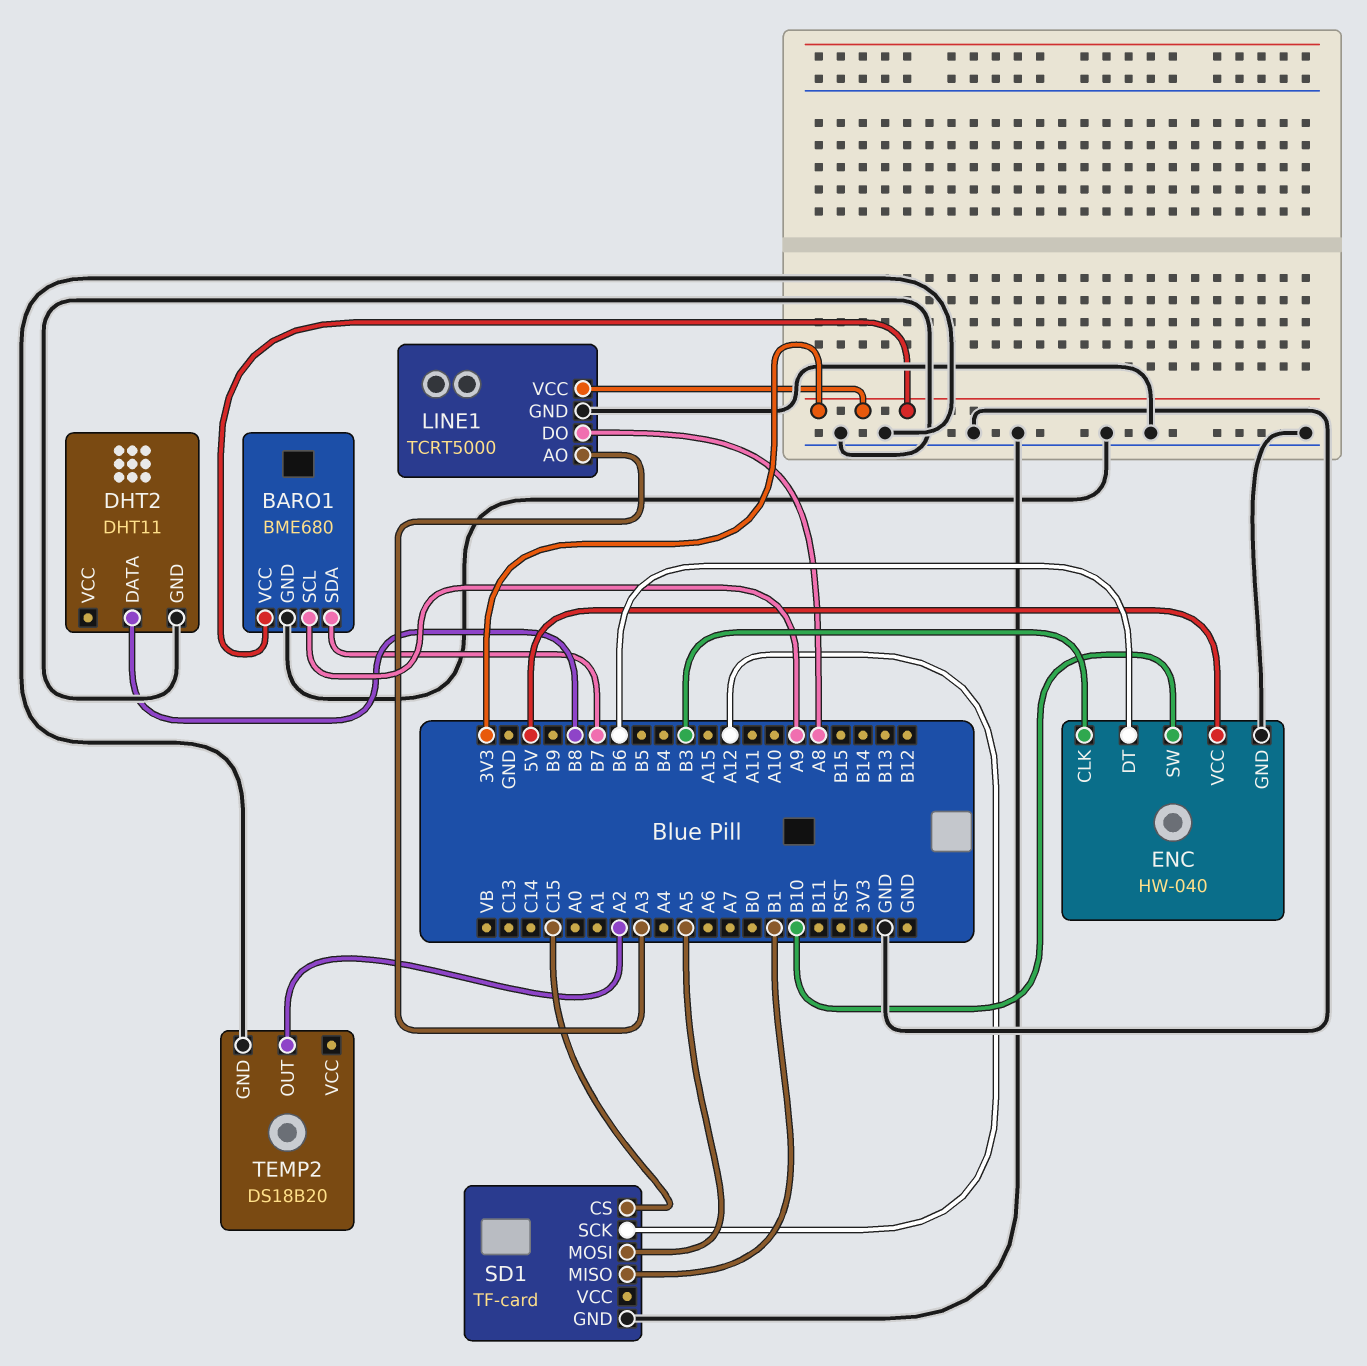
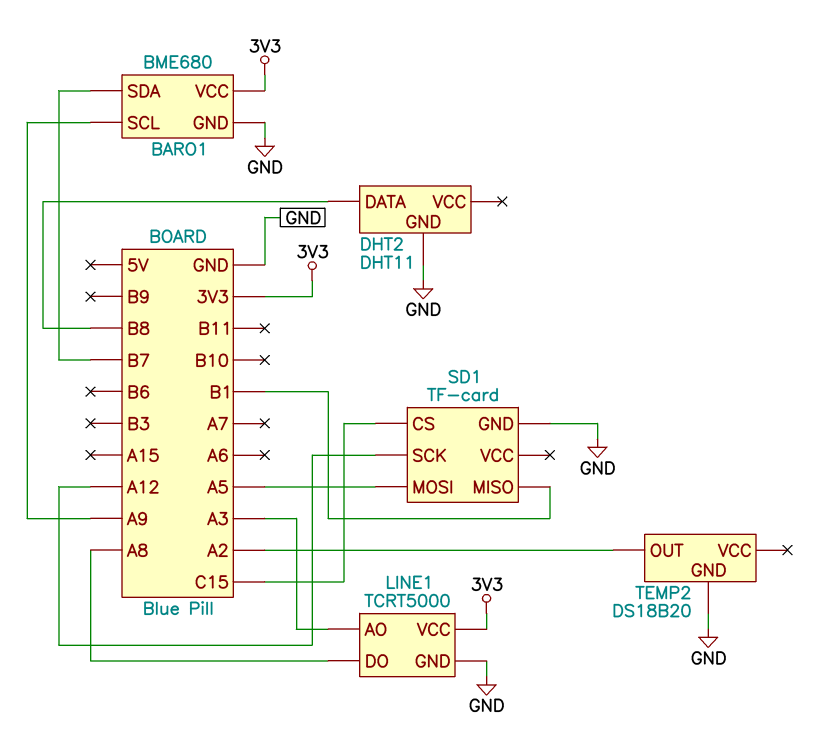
ENC: HW-040 -> none
ENC pin CLK: B3 -> none
ENC pin DT: B6 -> none
ENC pin GND: GND -> none
ENC pin SW: B10 -> none
ENC pin VCC: 5V -> none

